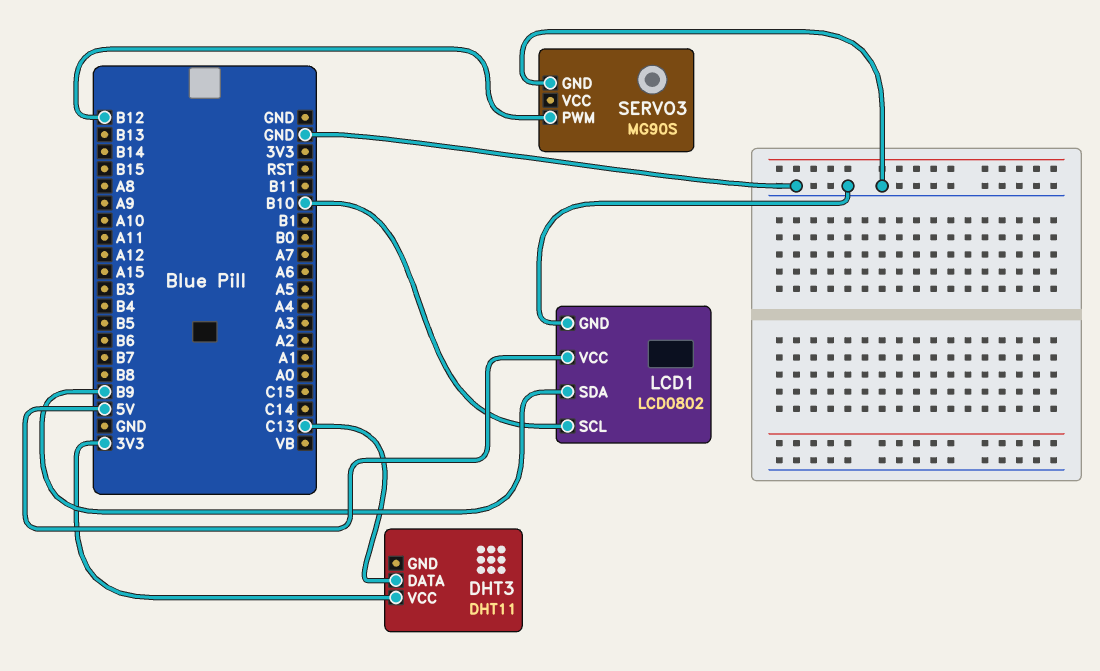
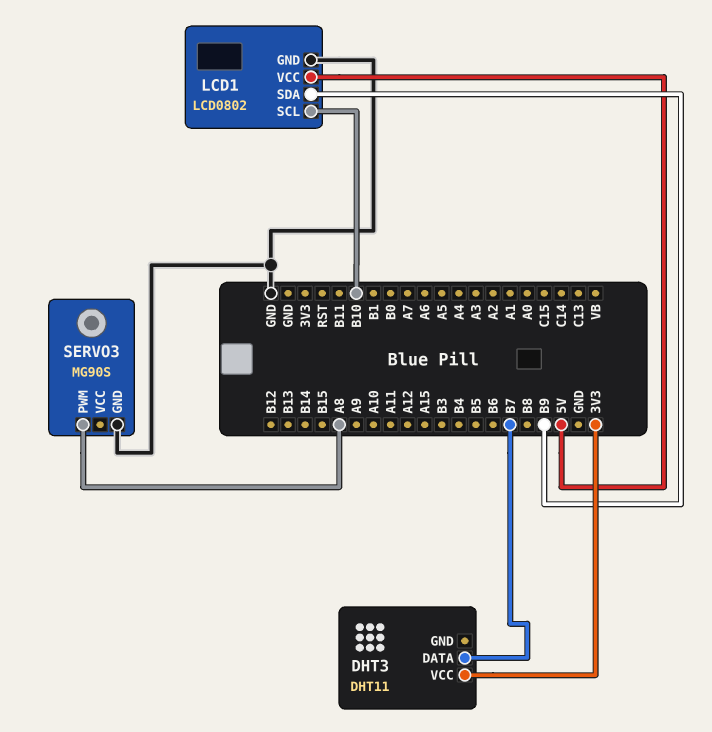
DHT3 pin DATA: C13 -> B7
SERVO3 pin PWM: B12 -> A8

